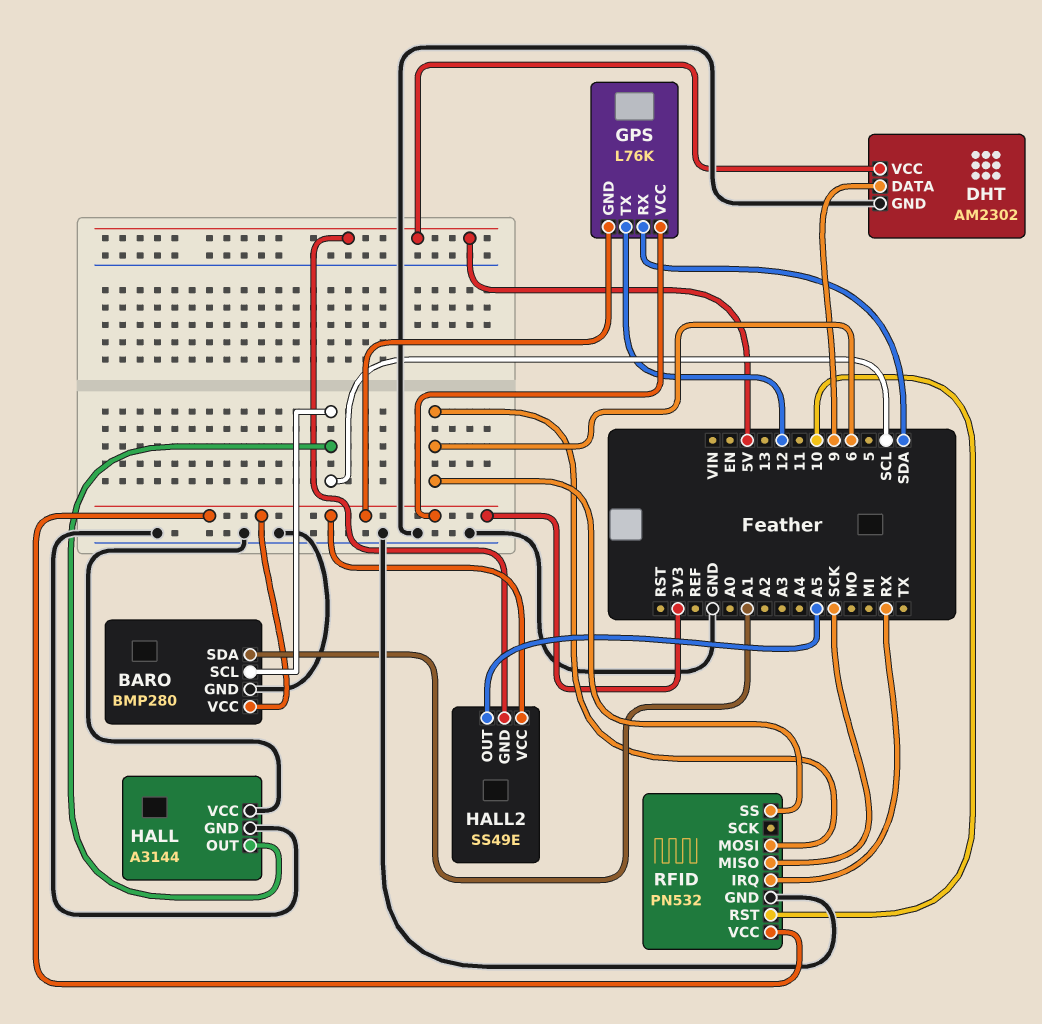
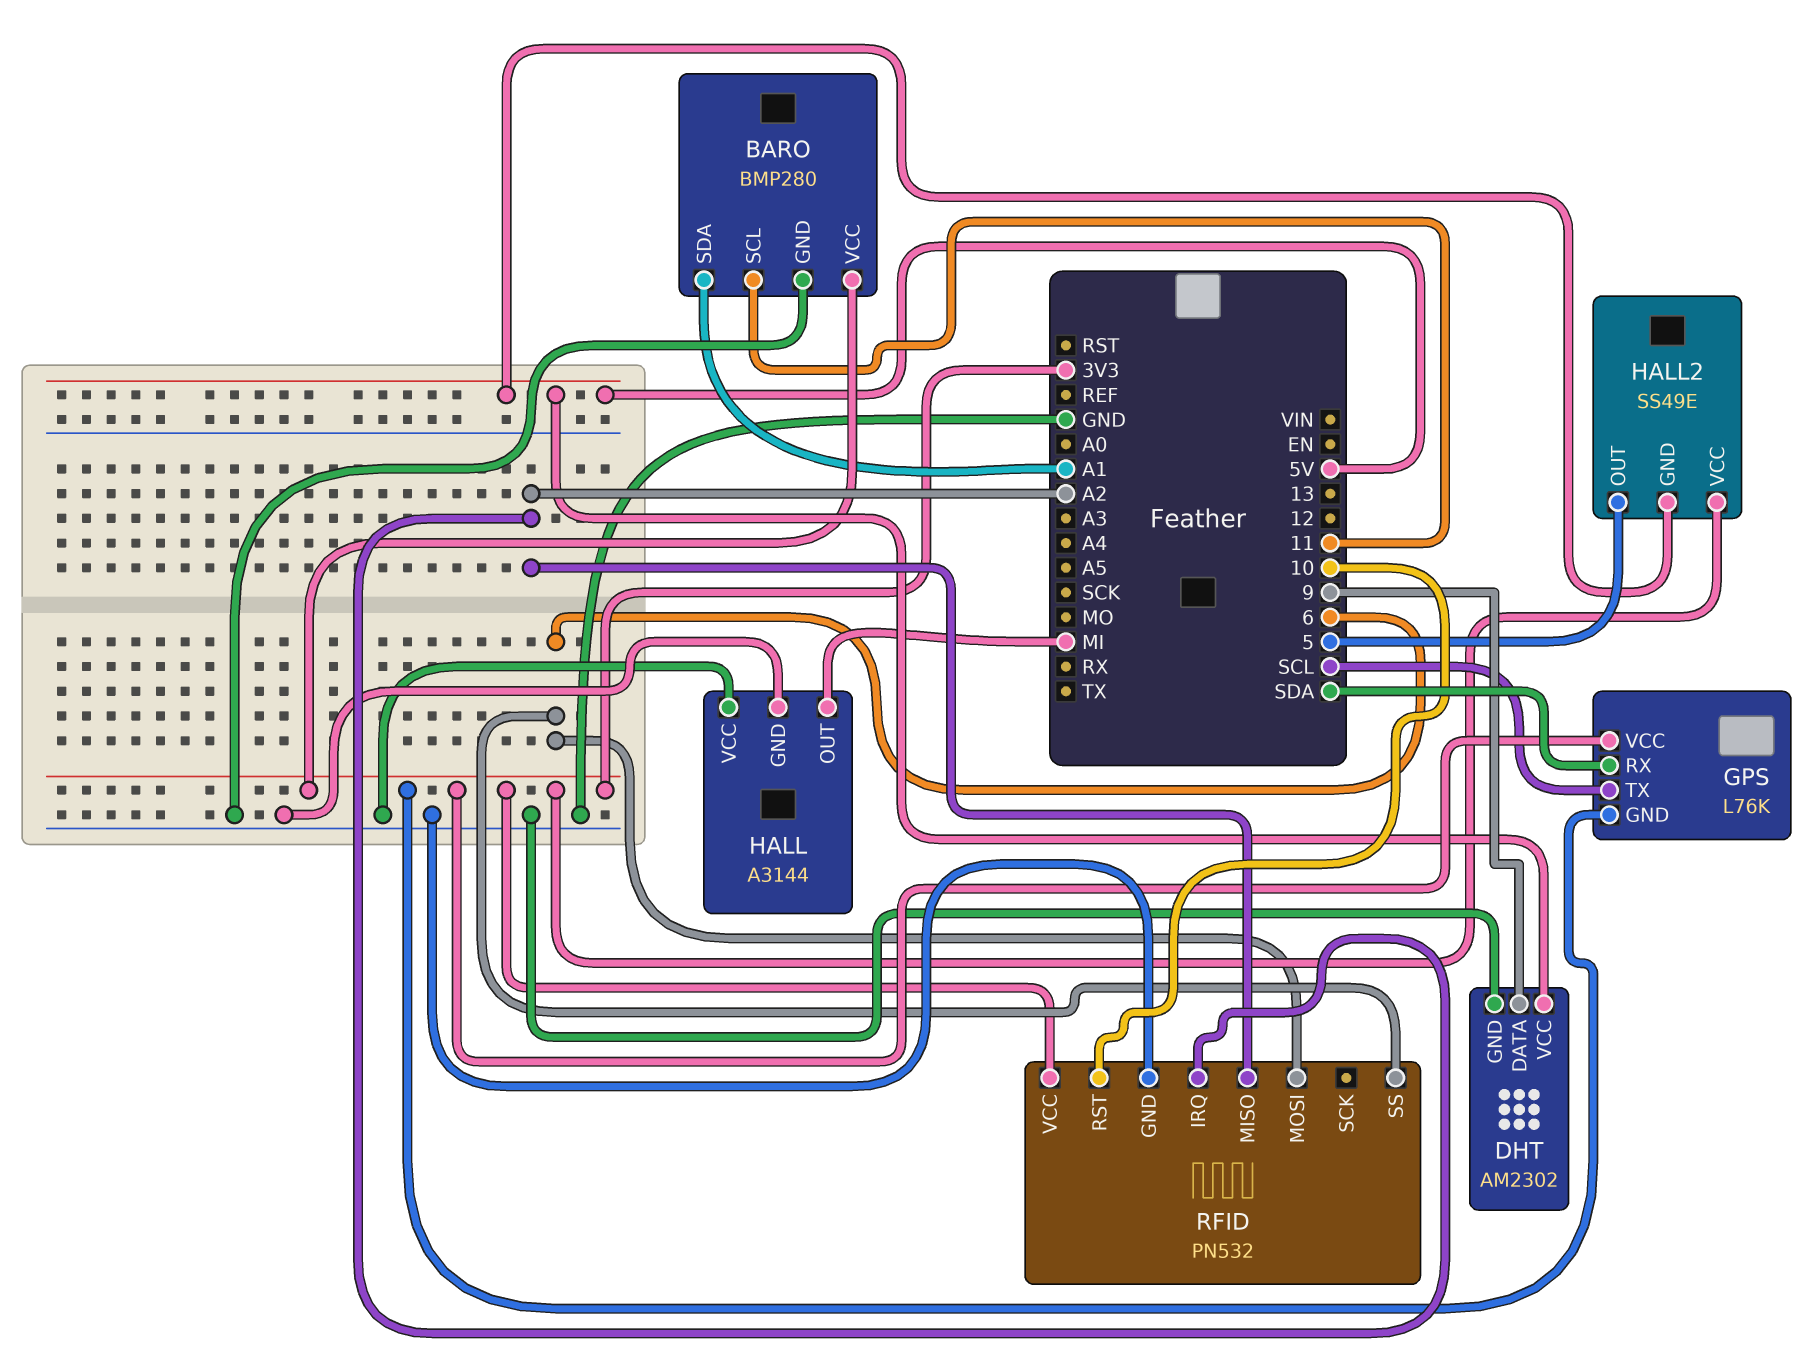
BARO pin SCL: SCL -> 11
GPS pin TX: 12 -> SCL
HALL pin OUT: SCL -> MI
HALL2 pin OUT: A5 -> 5
RFID pin IRQ: RX -> A2
RFID pin MISO: SCK -> A2

